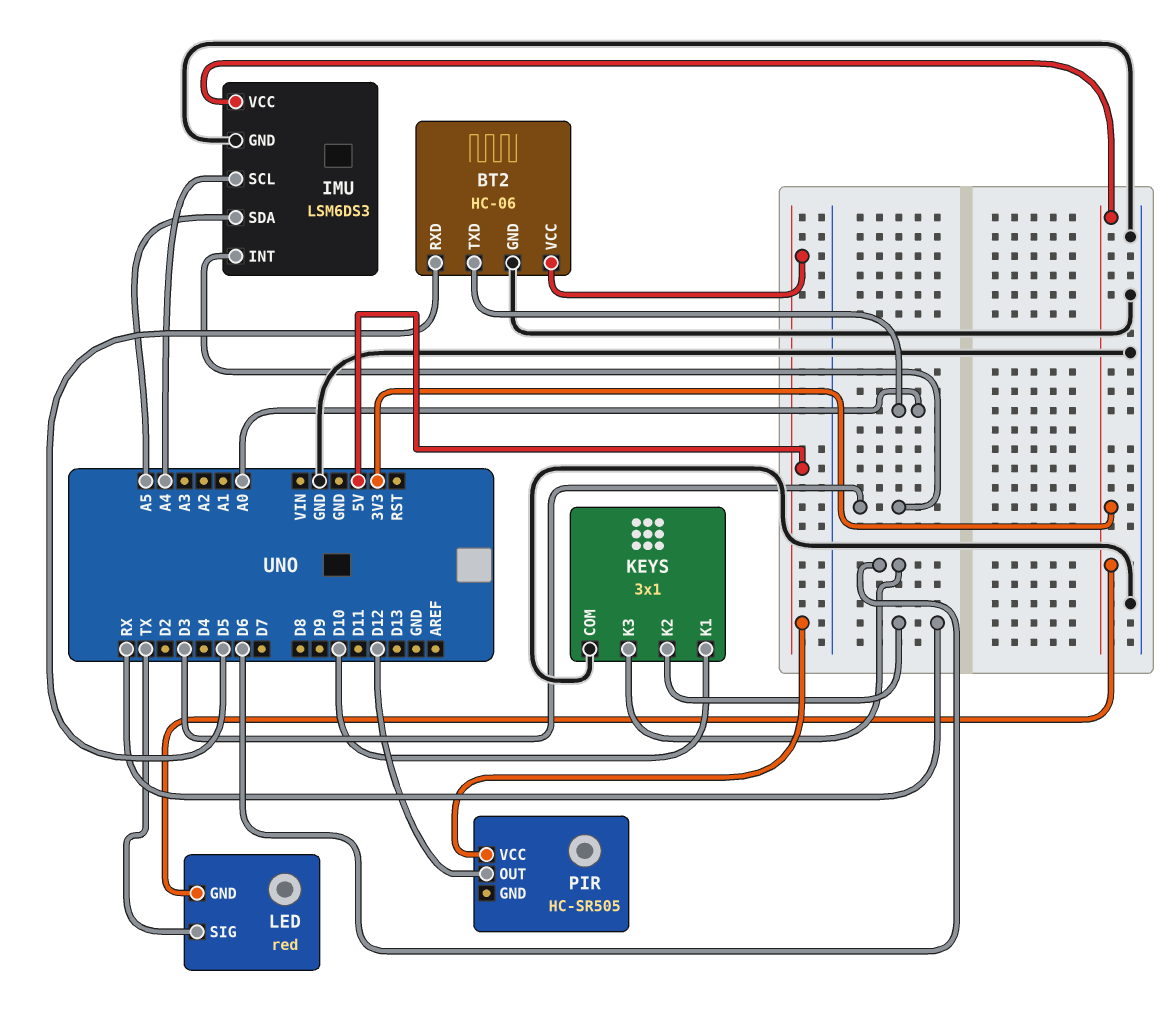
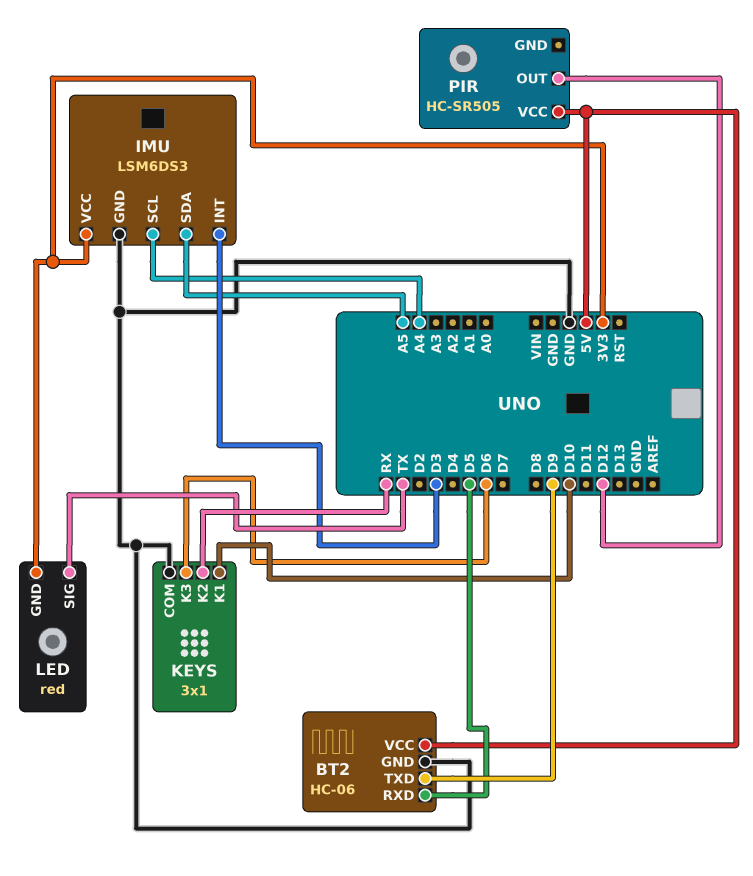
BT2 pin TXD: A0 -> D9

